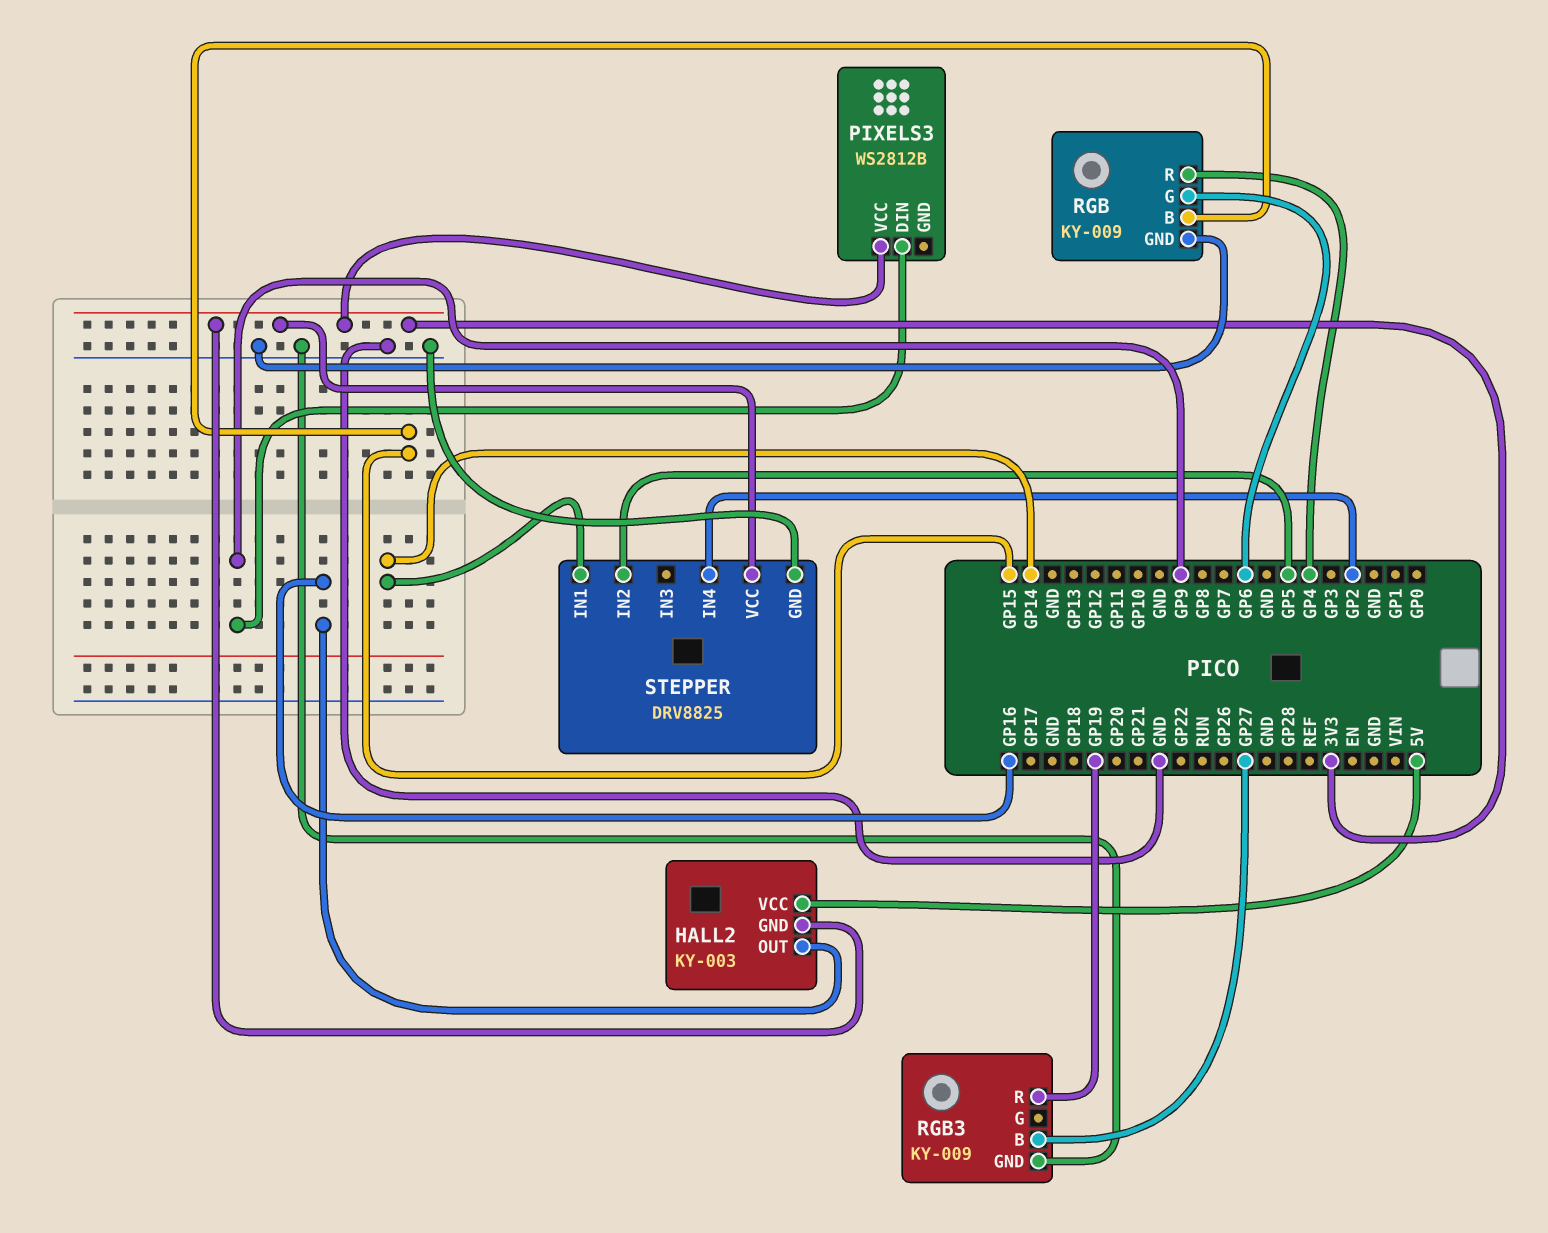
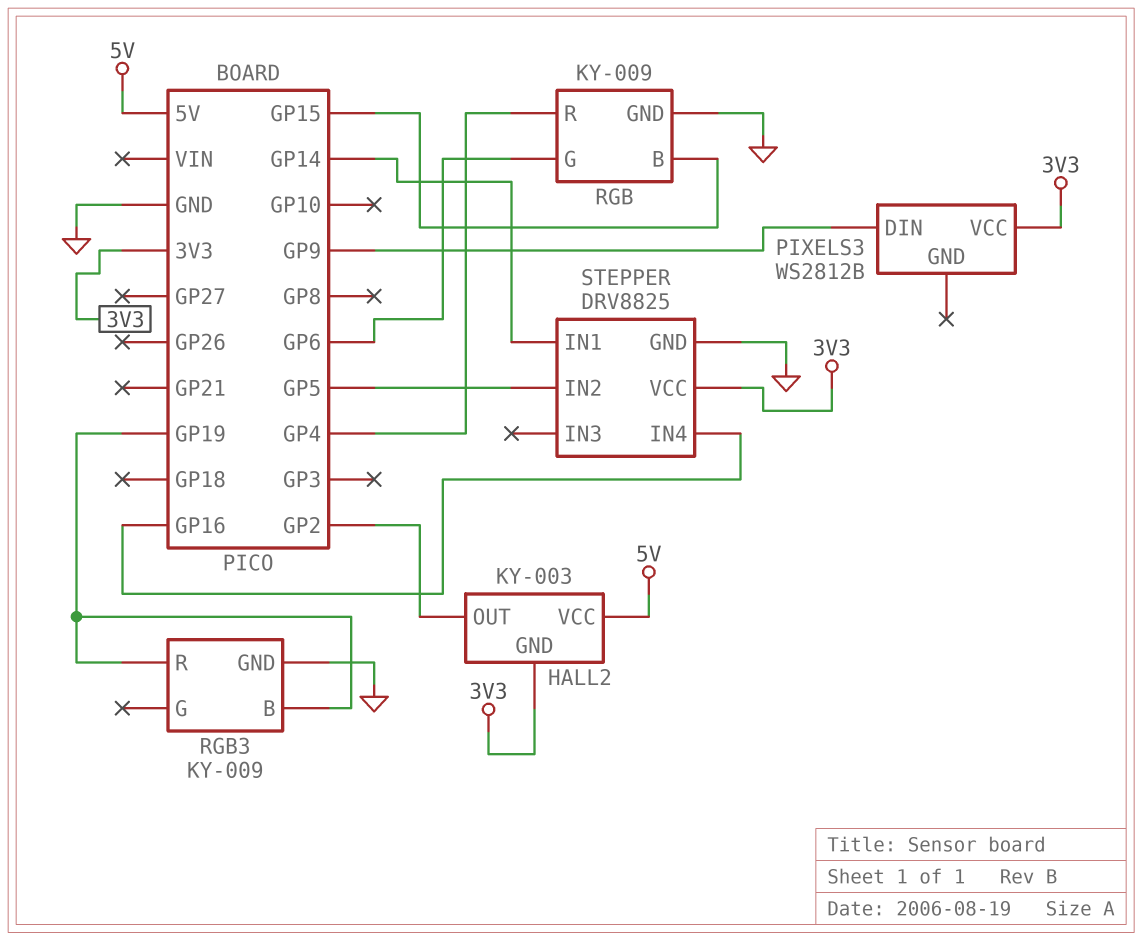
HALL2 pin OUT: GP16 -> GP2
RGB3 pin B: GP27 -> GP19
STEPPER pin IN4: GP2 -> GP16

